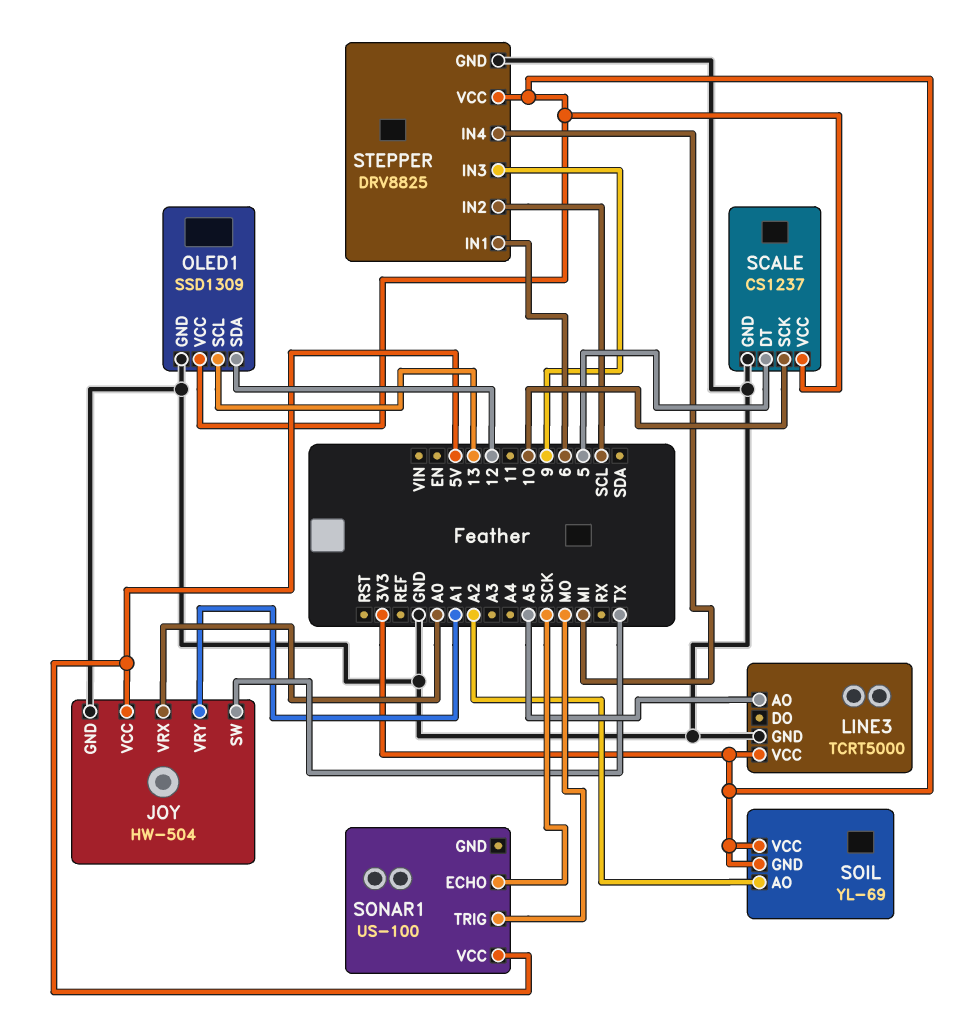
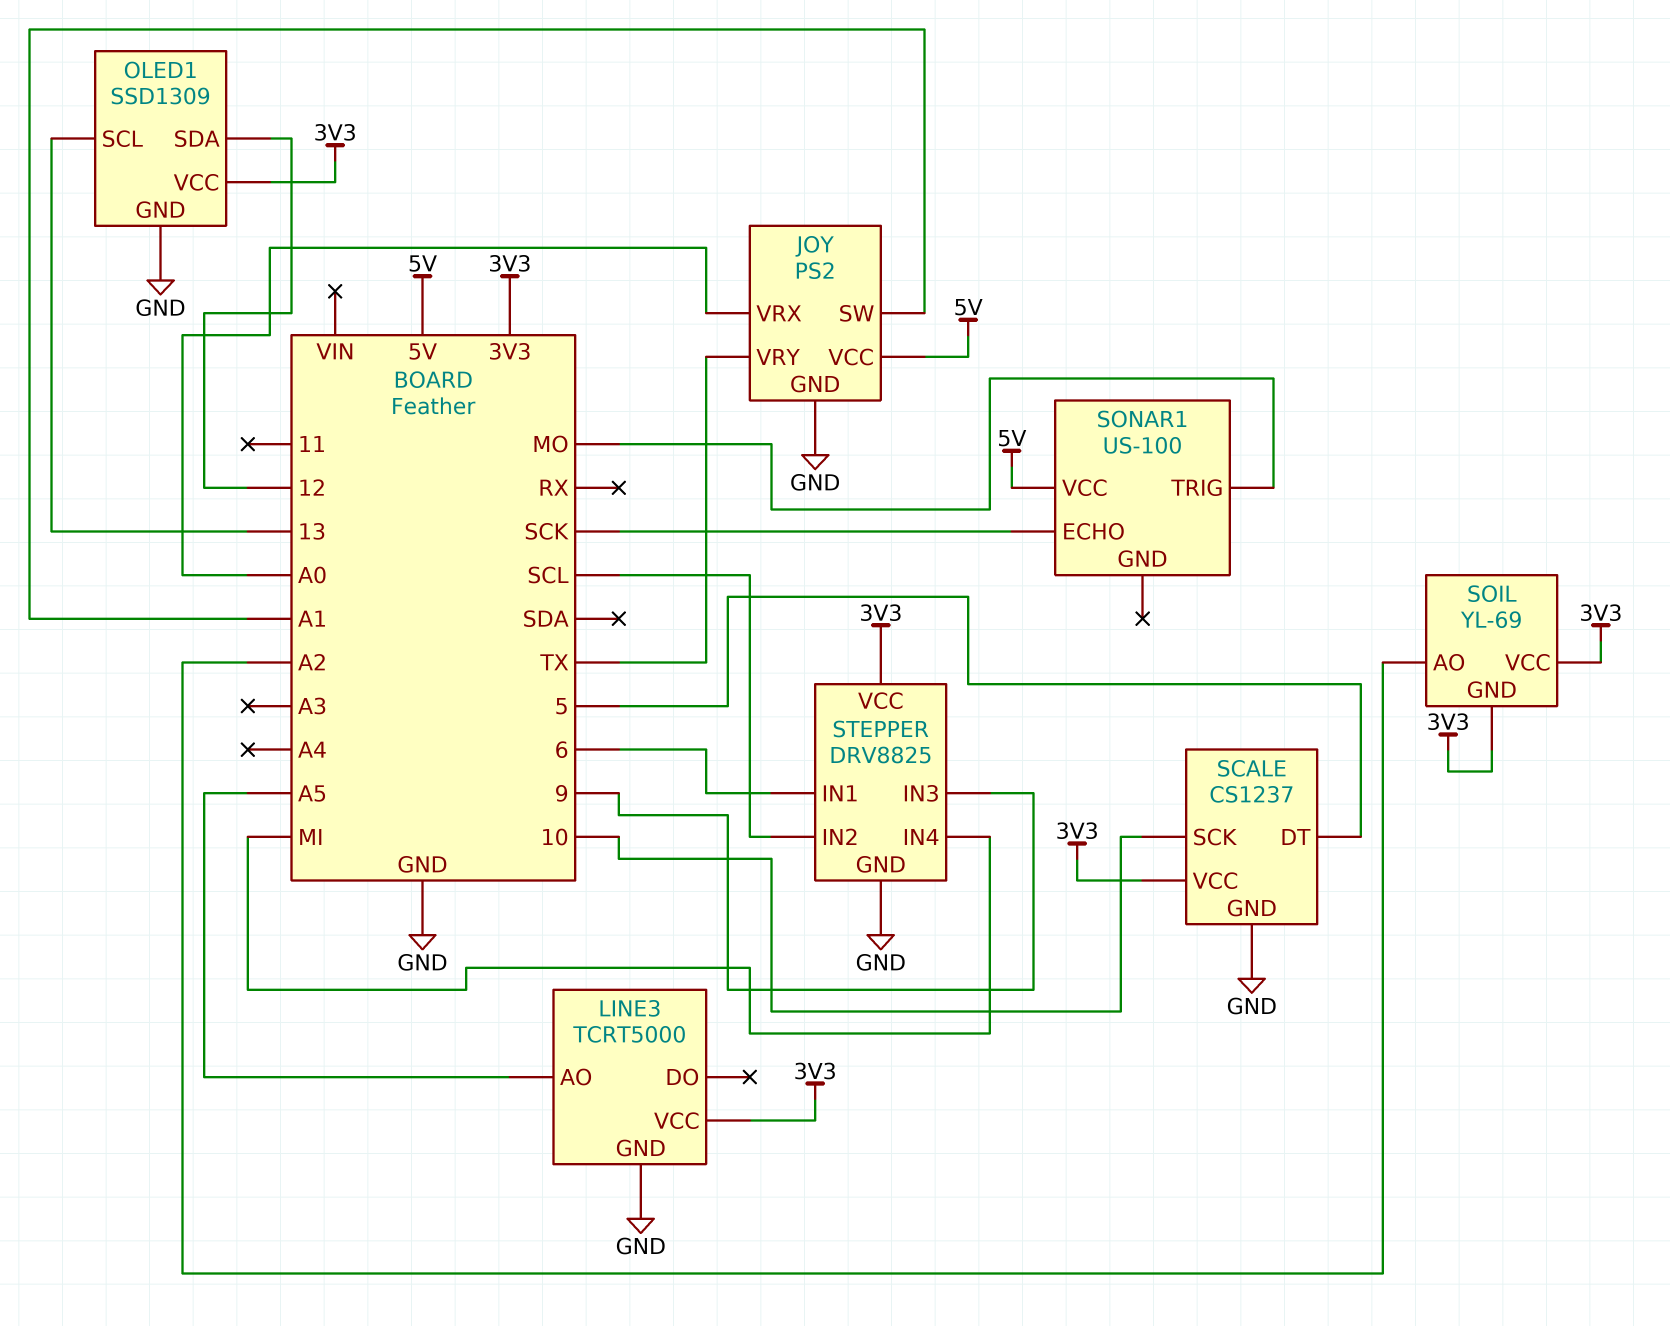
JOY: HW-504 -> PS2
JOY pin SW: TX -> A1
JOY pin VRY: A1 -> TX

